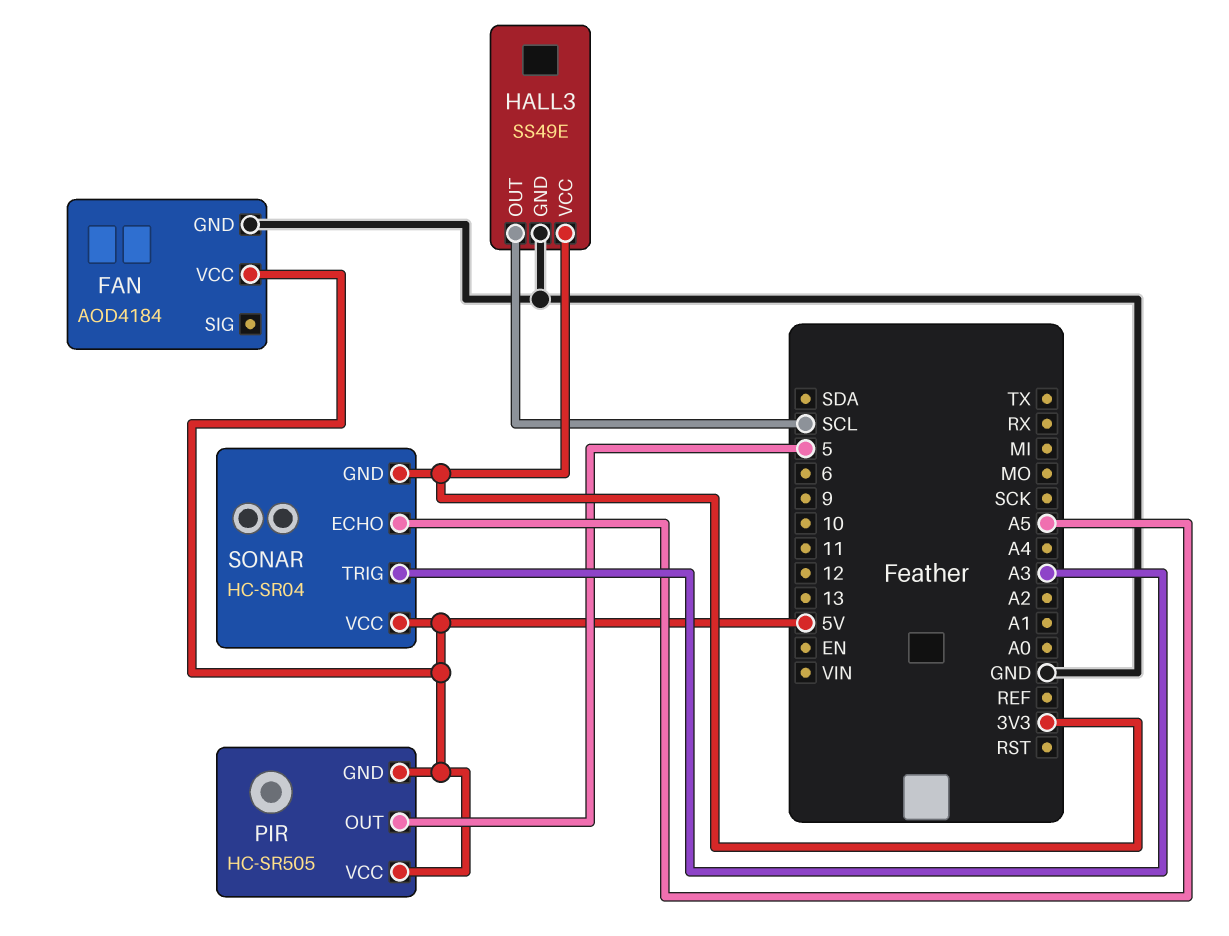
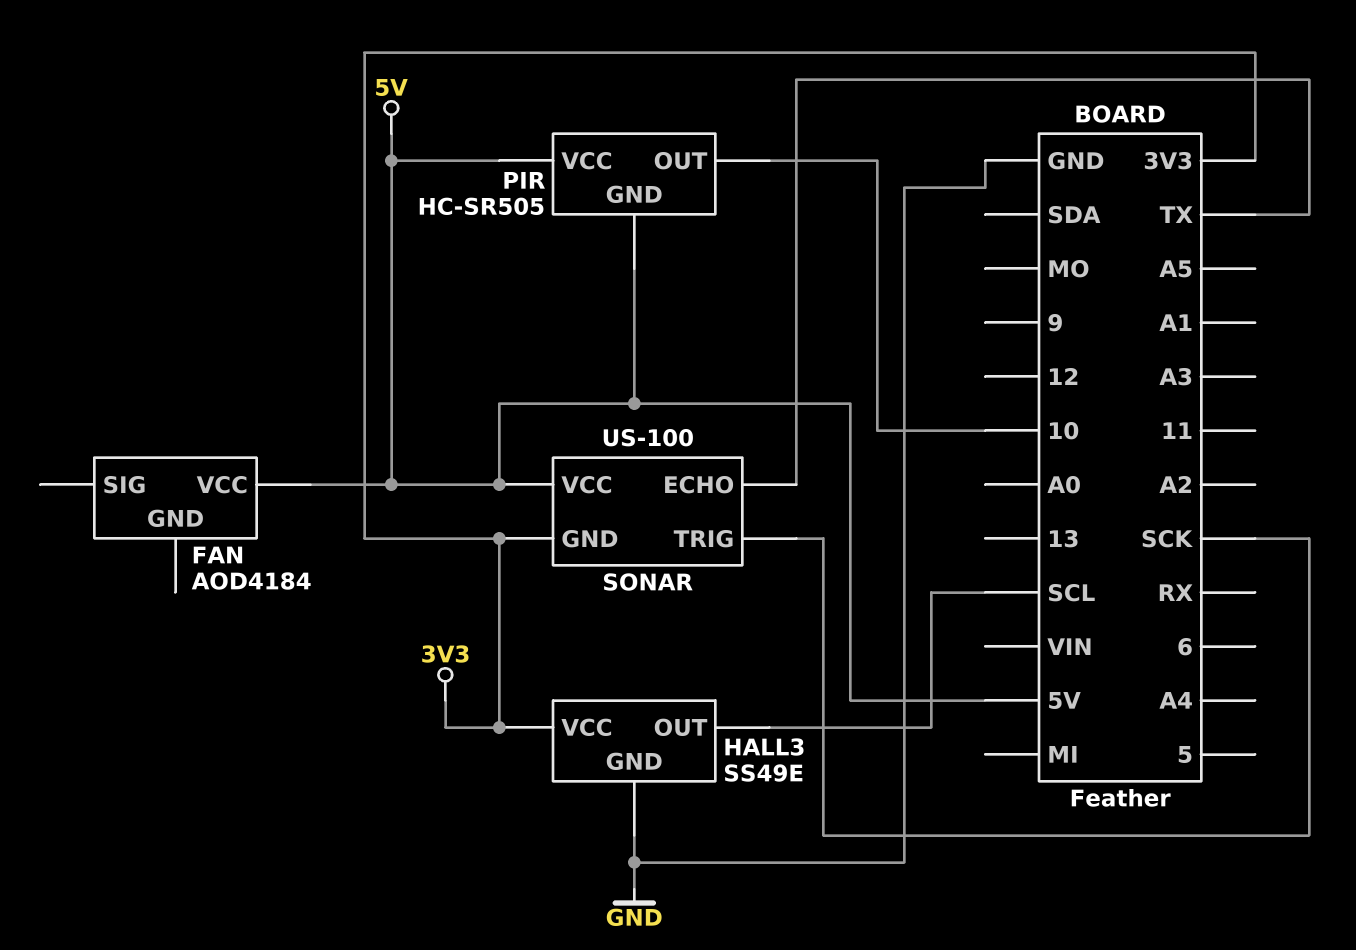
FAN pin GND: GND -> none
PIR pin OUT: 5 -> 10
SONAR: HC-SR04 -> US-100
SONAR pin ECHO: A5 -> TX
SONAR pin TRIG: A3 -> SCK

